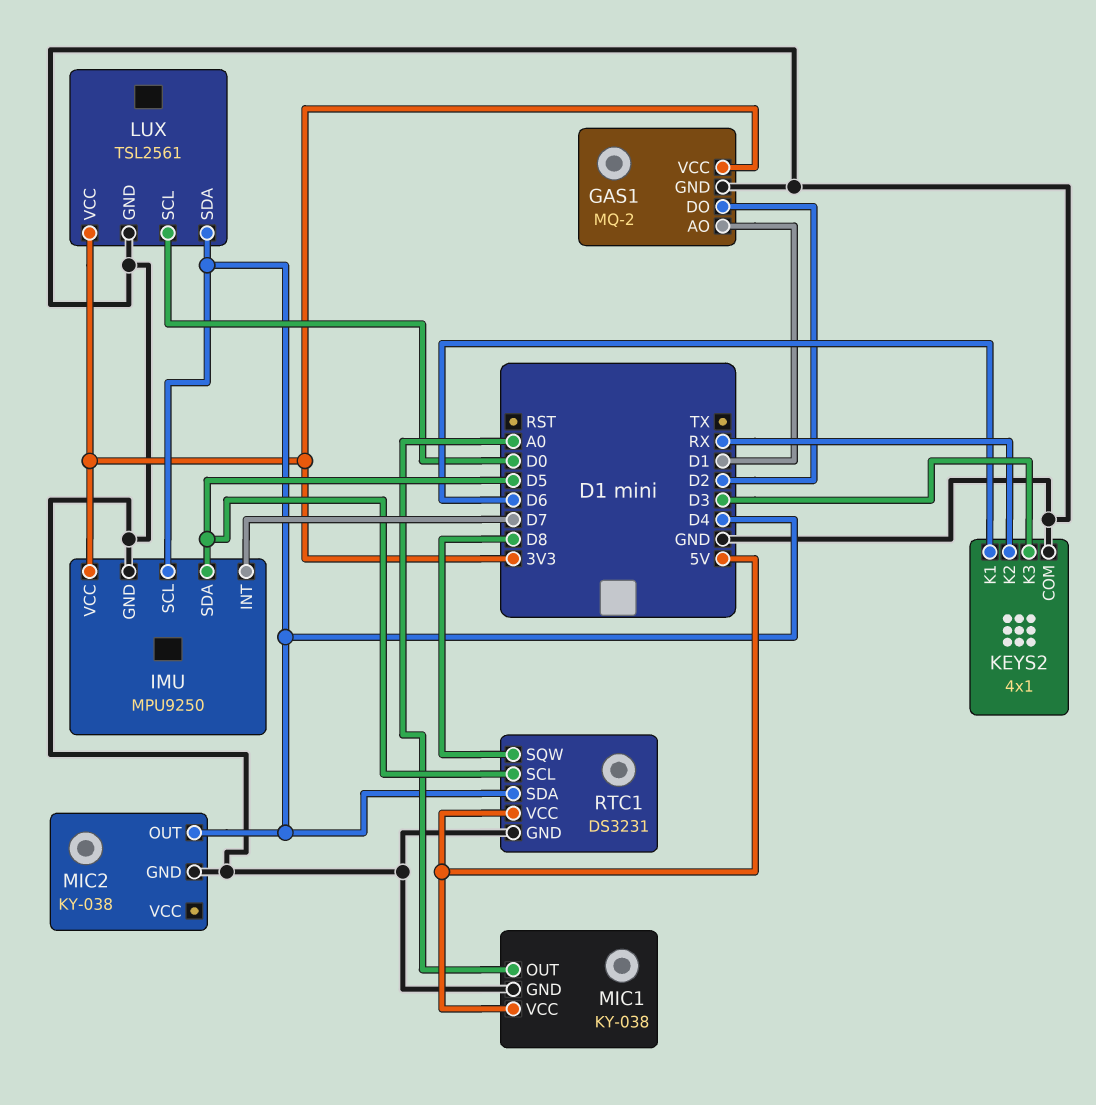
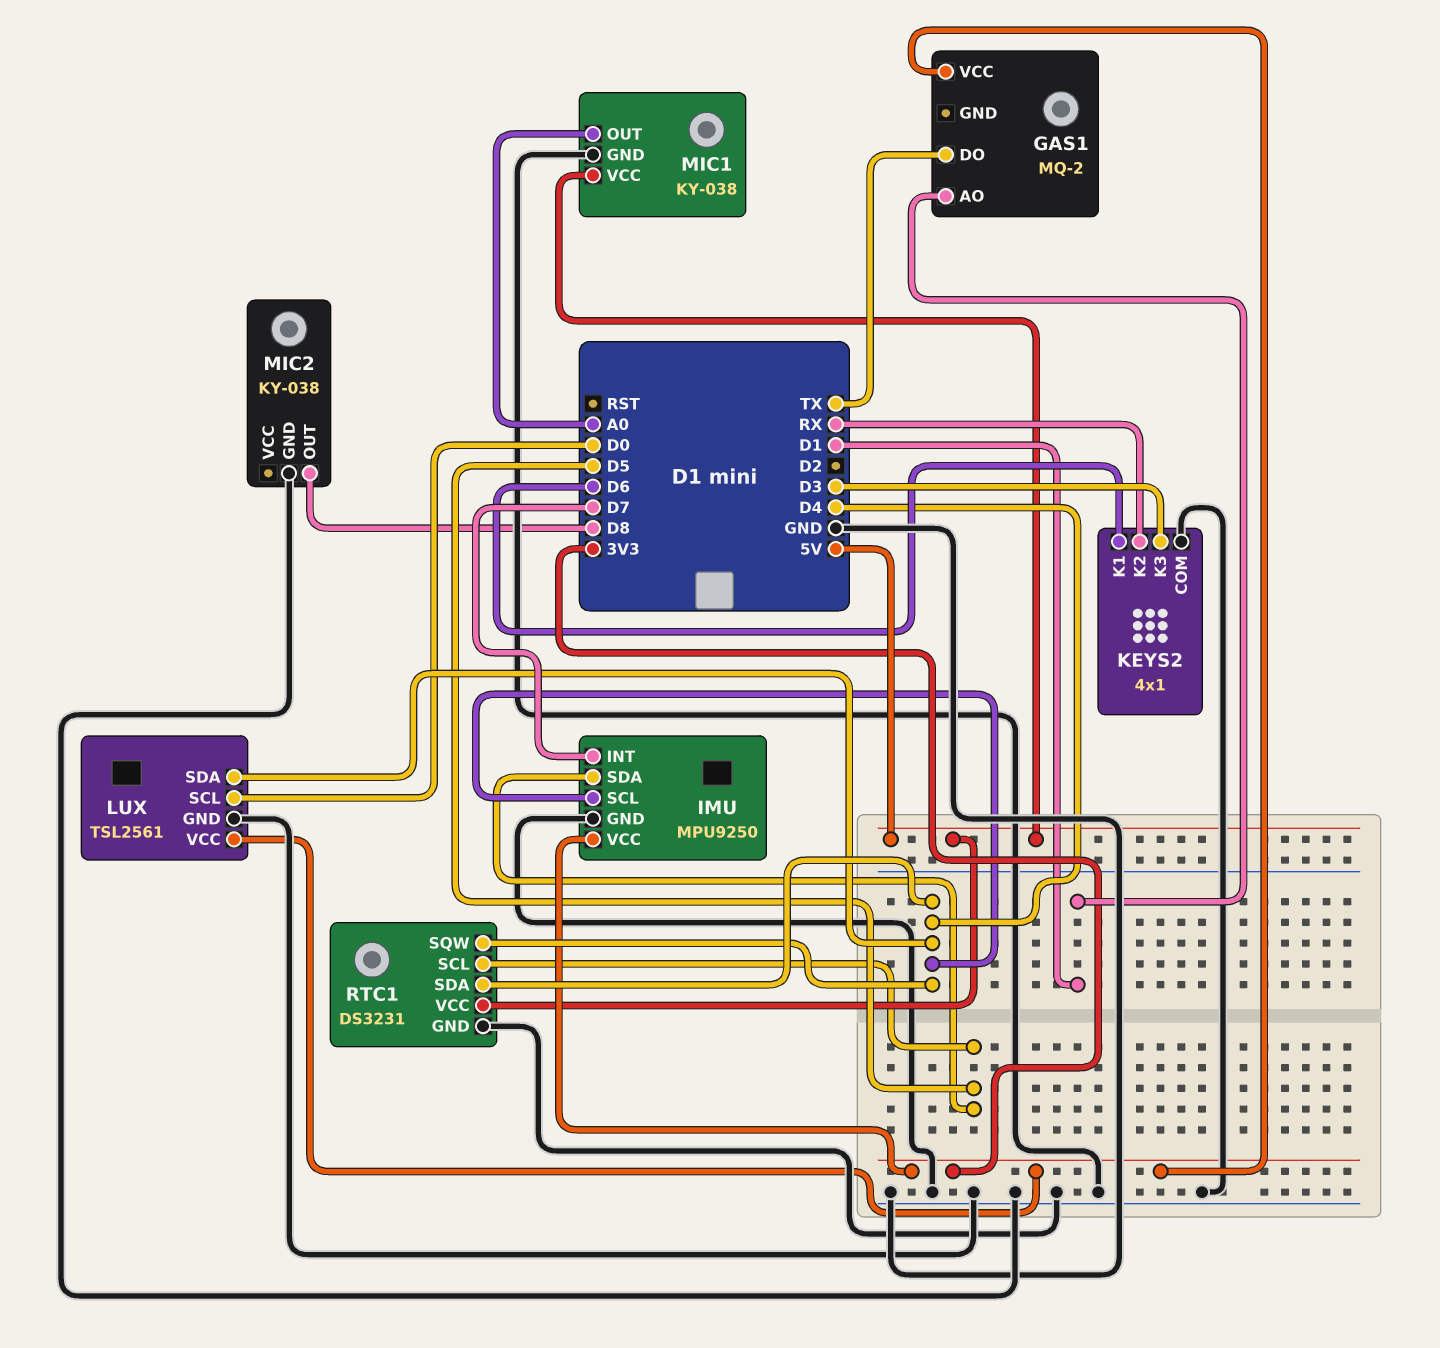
GAS1 pin DO: D2 -> TX
GAS1 pin GND: GND -> none
MIC2 pin OUT: D4 -> D8
RTC1 pin SQW: D8 -> D4

